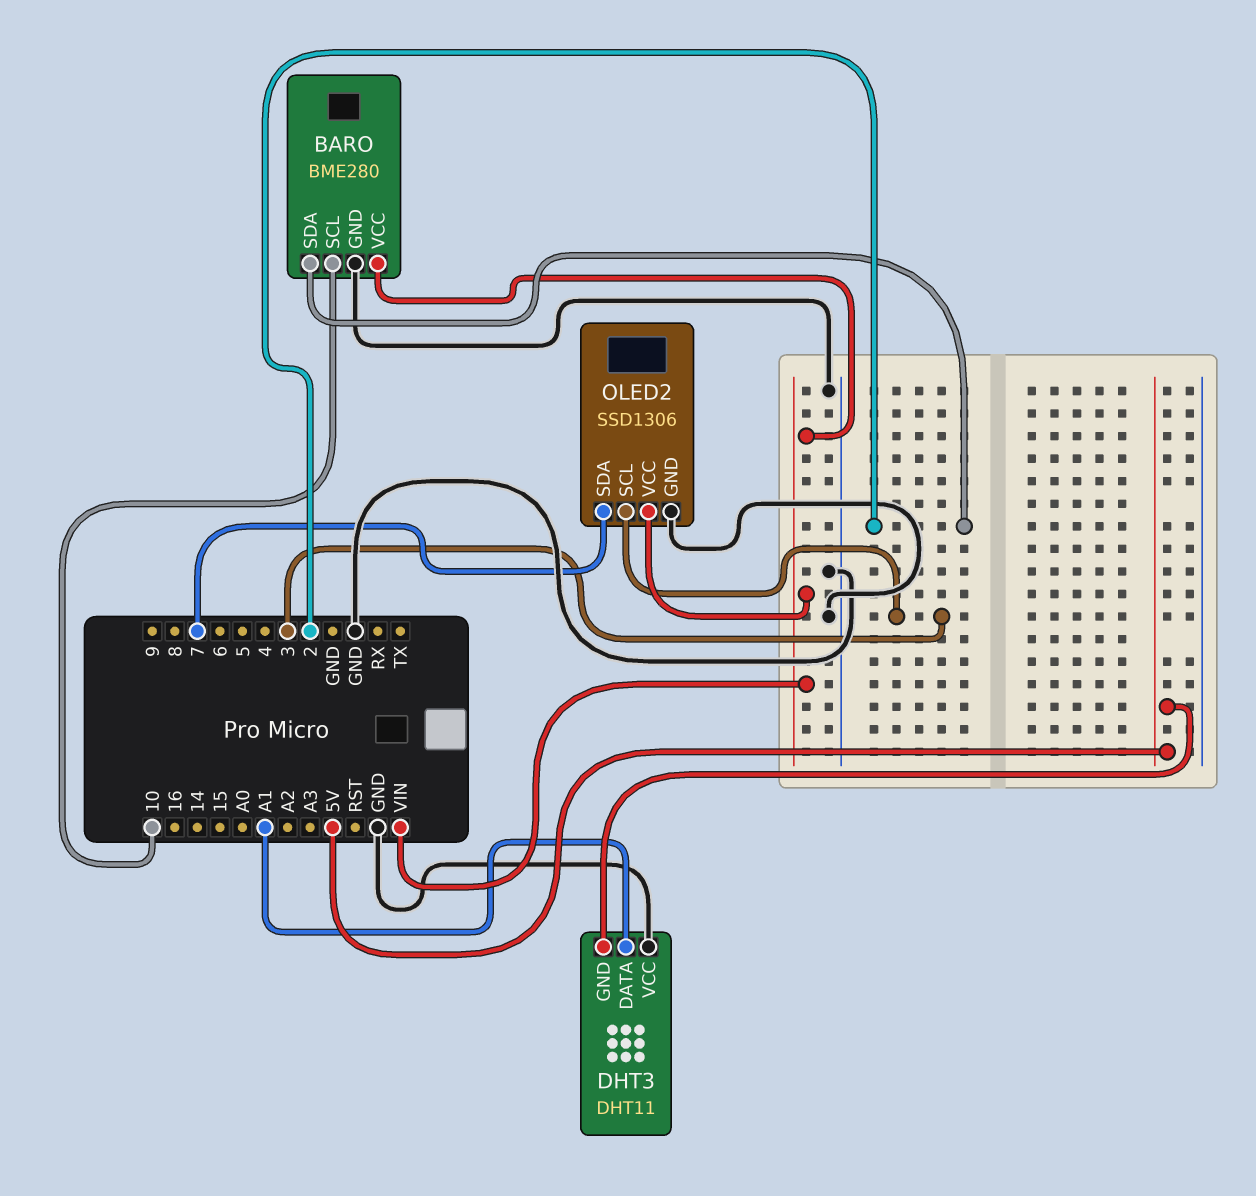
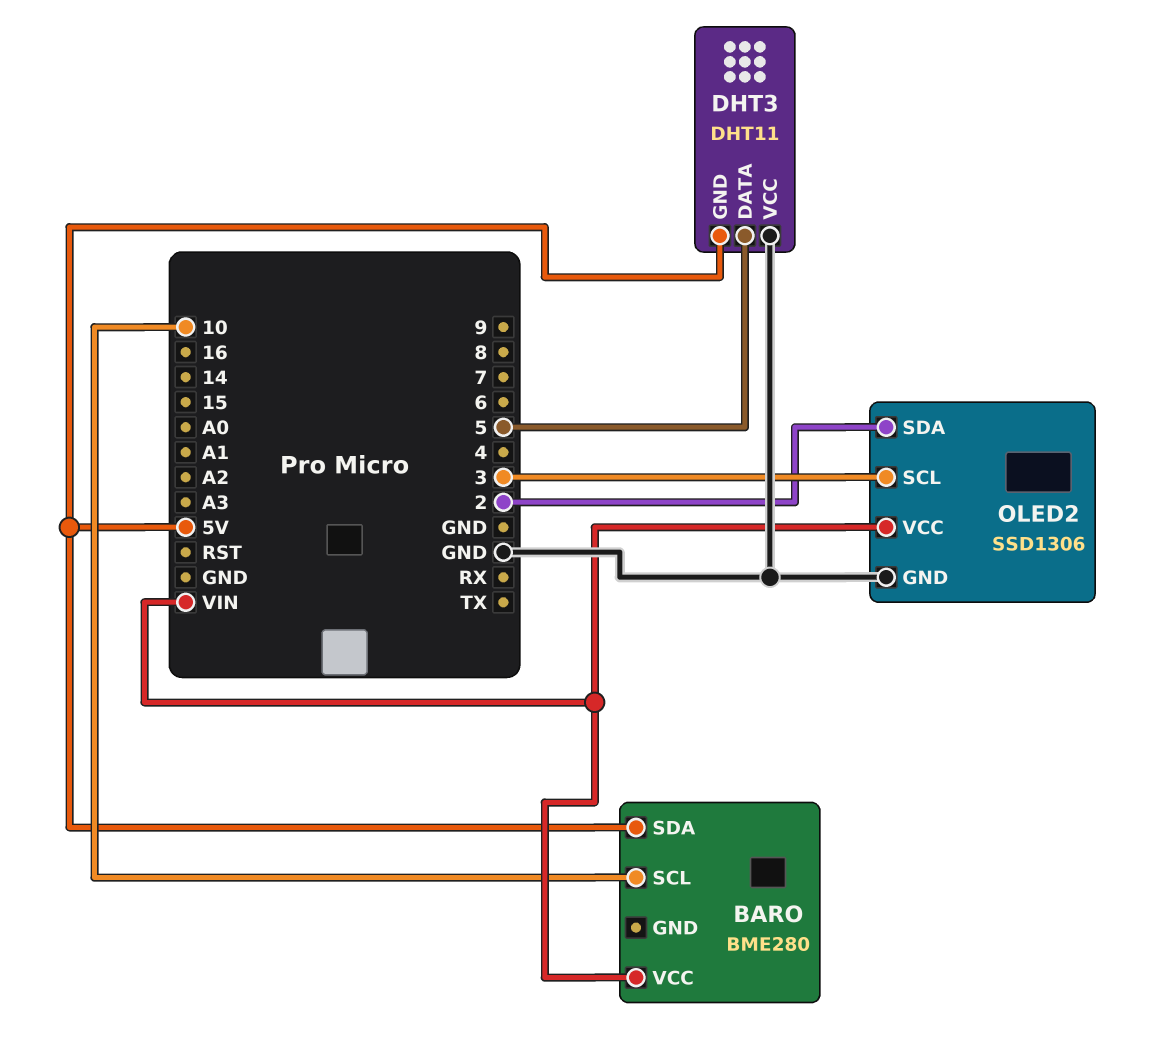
BARO pin GND: GND -> none
BARO pin SDA: 2 -> 5V
DHT3 pin DATA: A1 -> 5
OLED2 pin SDA: 7 -> 2

